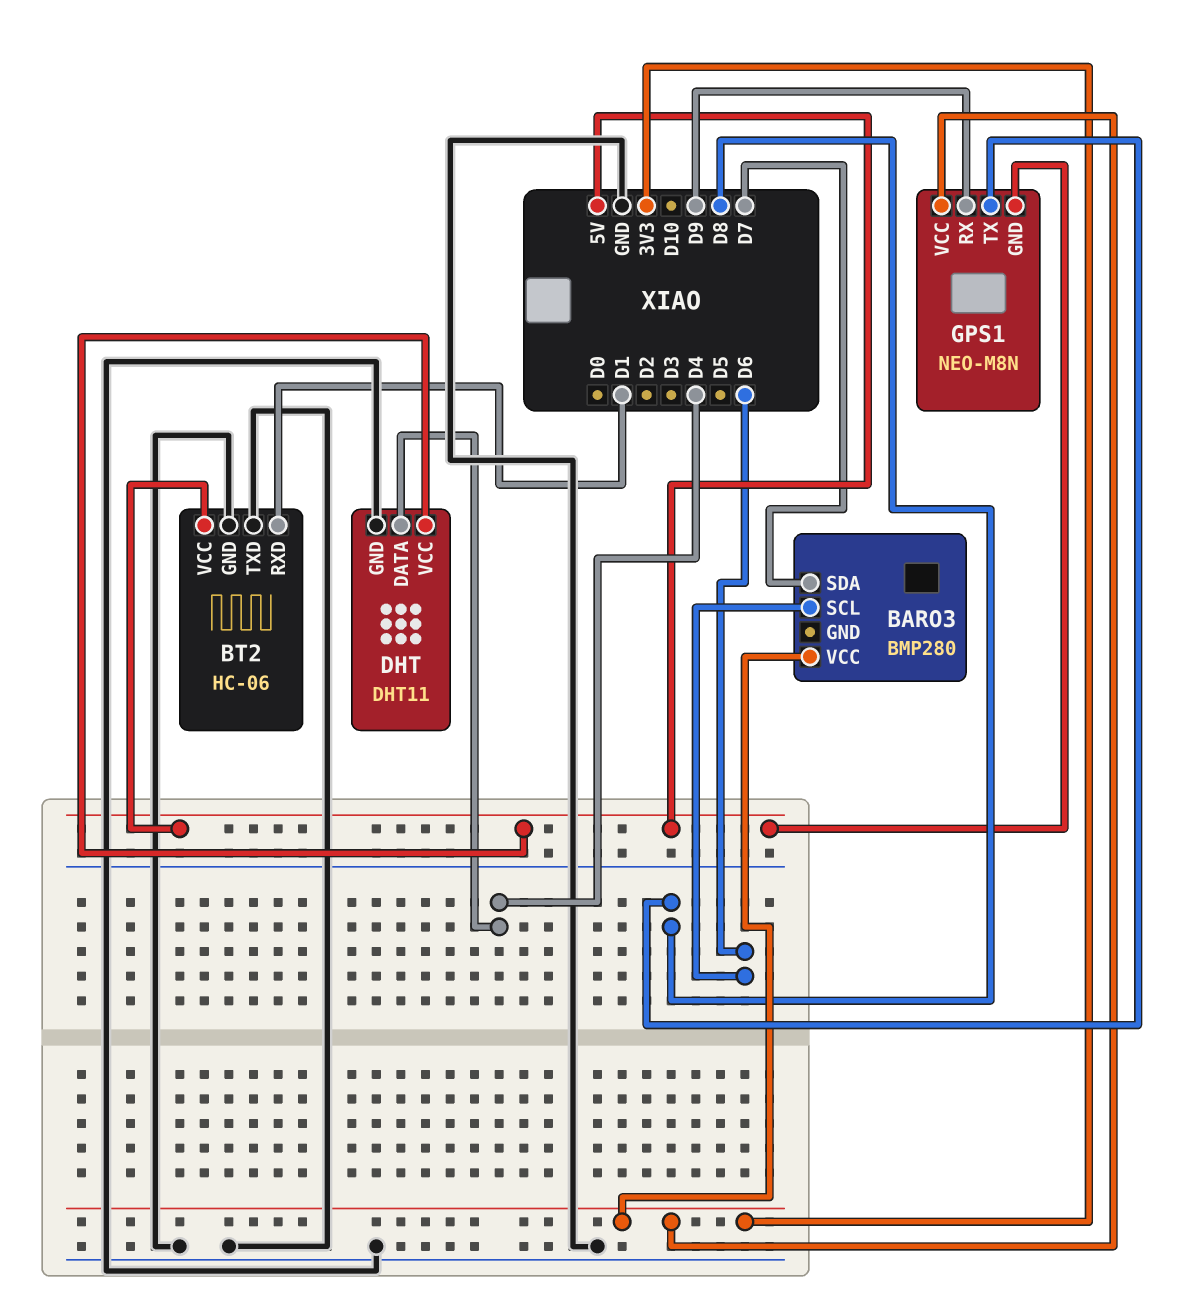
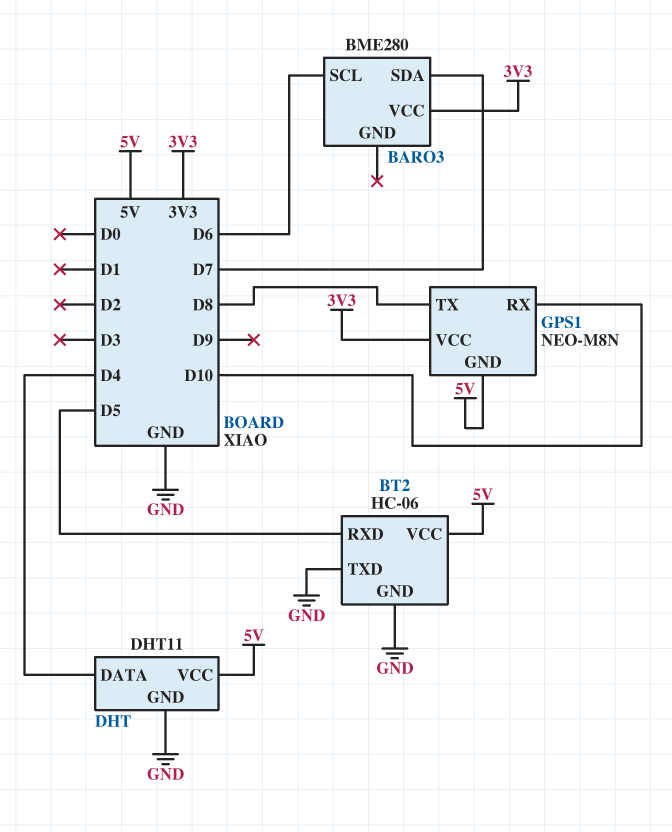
BARO3: BMP280 -> BME280
BT2 pin RXD: D1 -> D5
GPS1 pin RX: D9 -> D10

